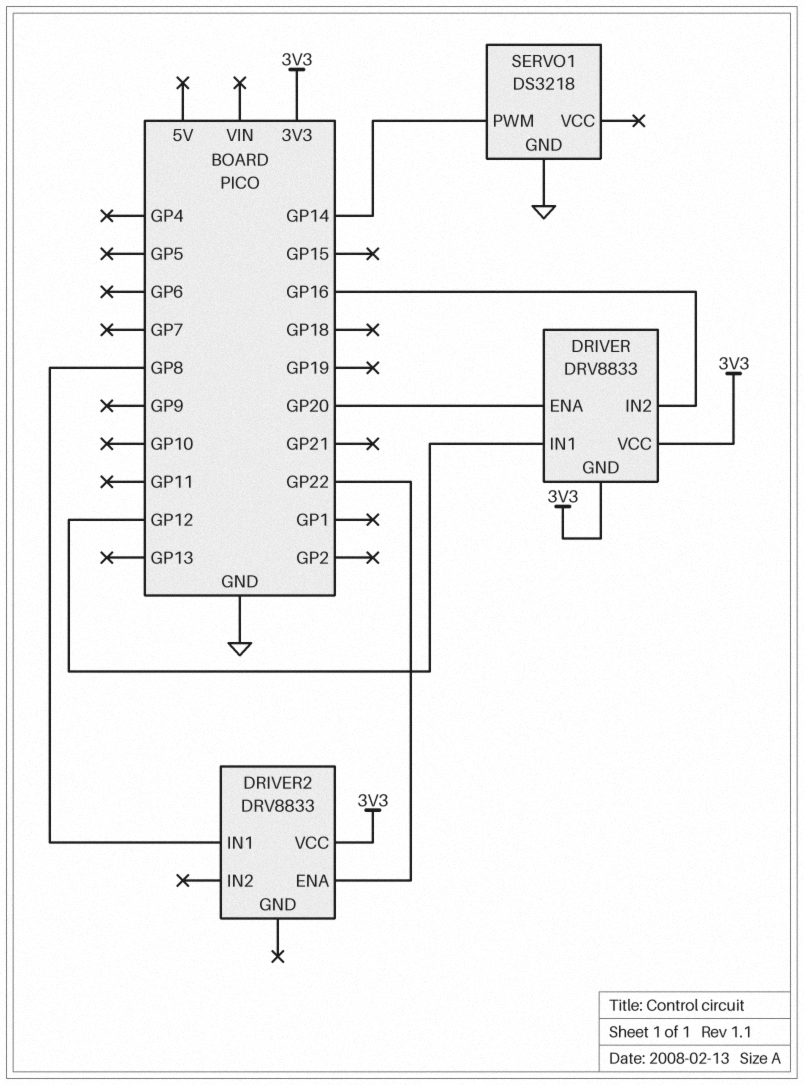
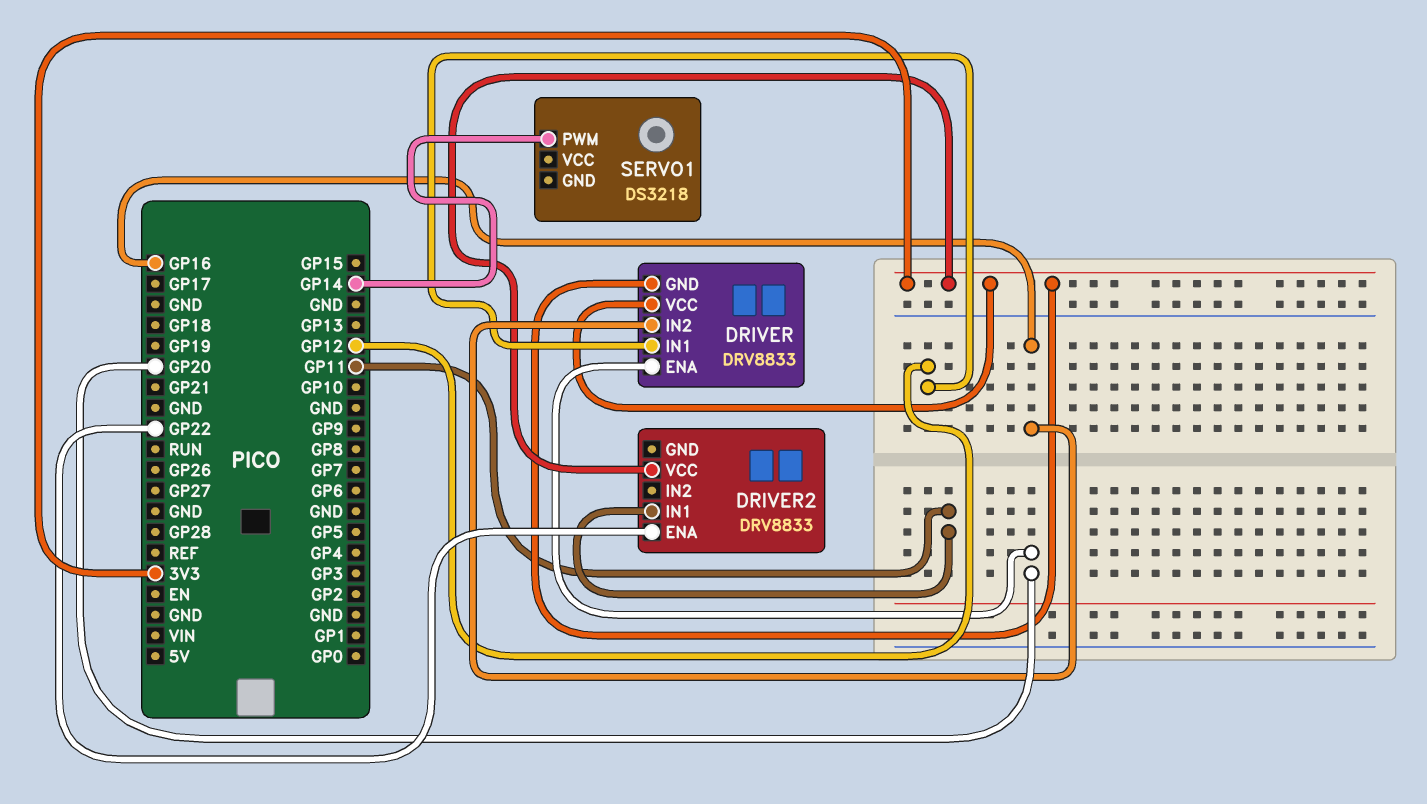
DRIVER2 pin IN1: GP8 -> GP11
SERVO1 pin GND: GND -> none

